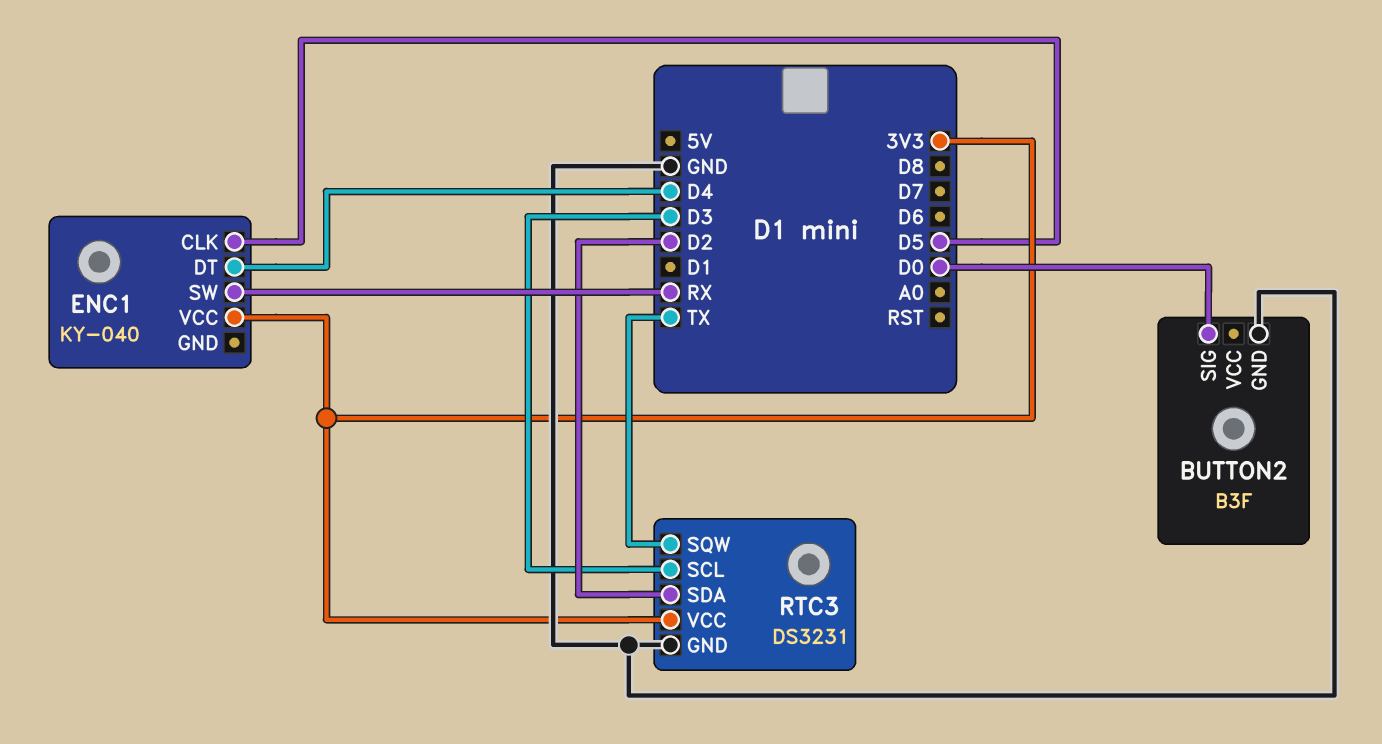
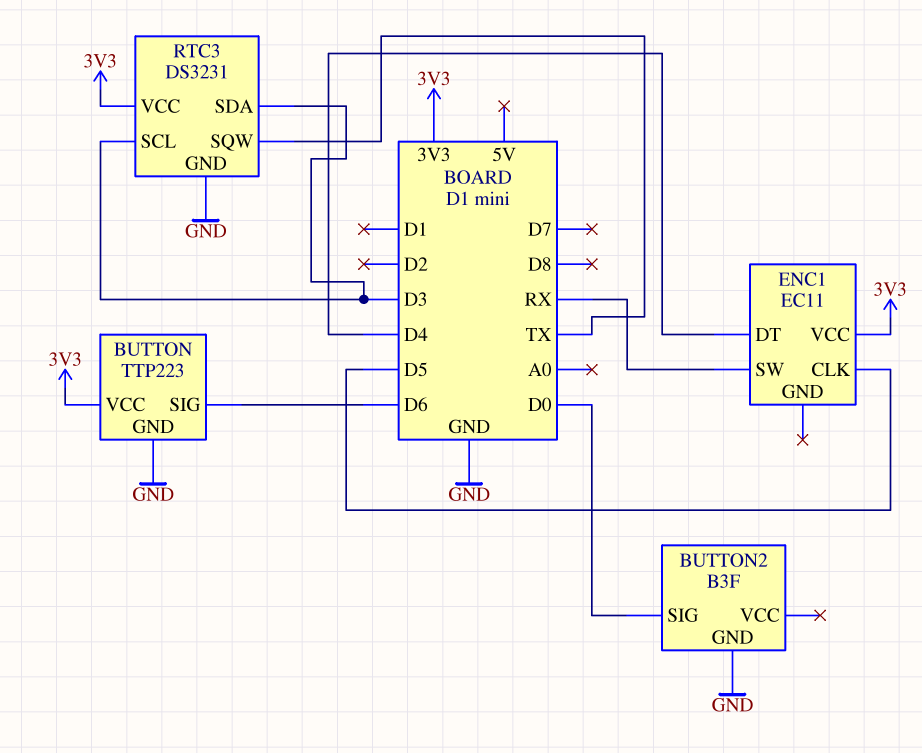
BUTTON: none -> TTP223
BUTTON pin GND: none -> GND
BUTTON pin SIG: none -> D6
BUTTON pin VCC: none -> 3V3
ENC1: KY-040 -> EC11
RTC3 pin SDA: D2 -> D3

